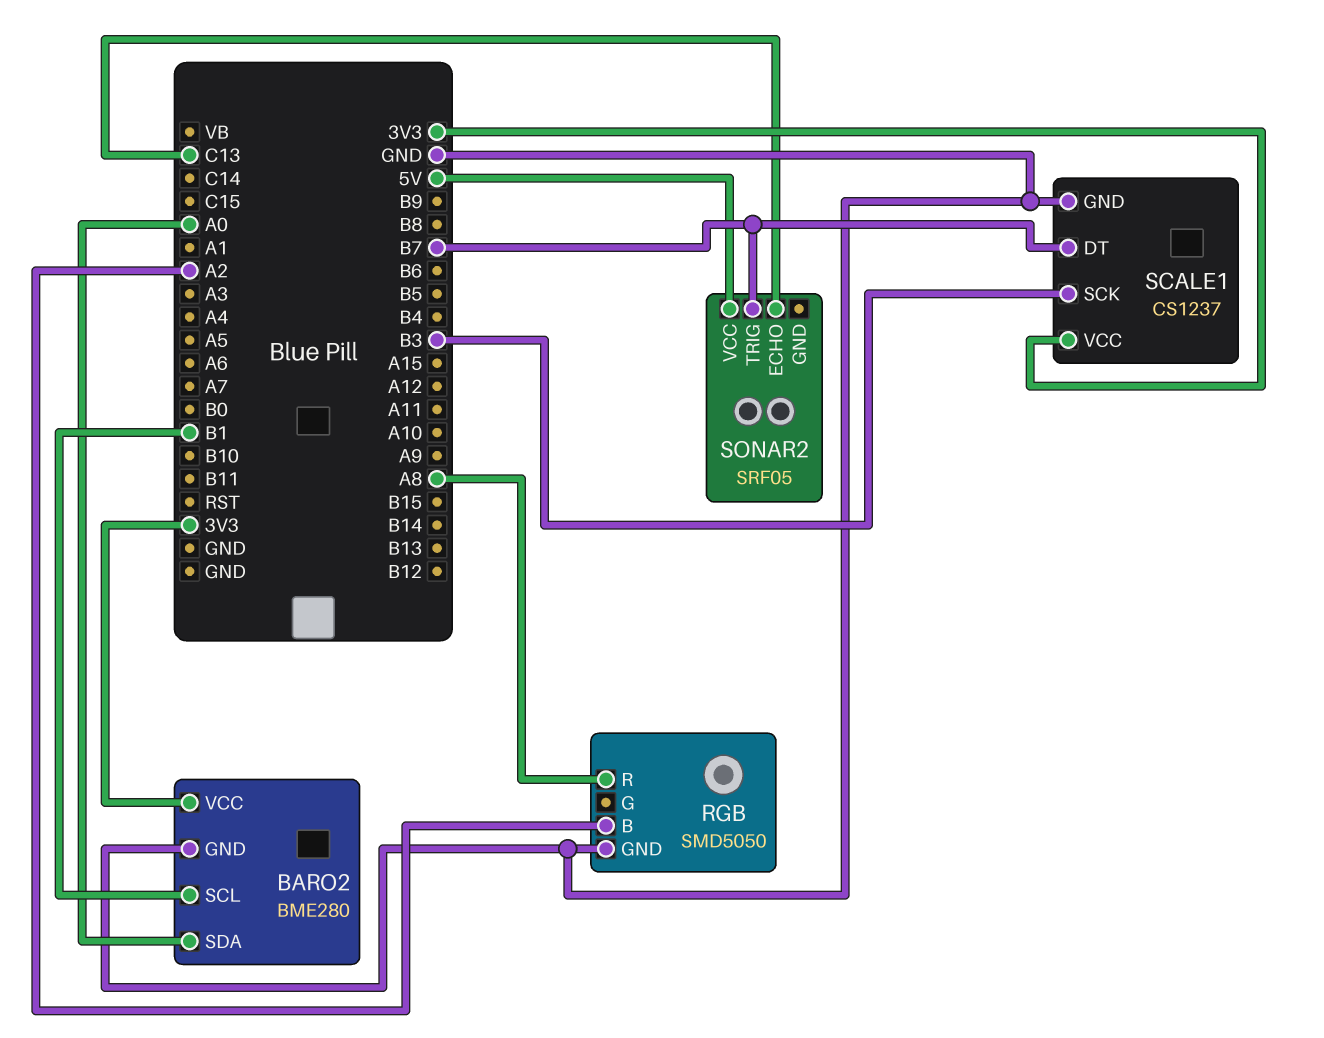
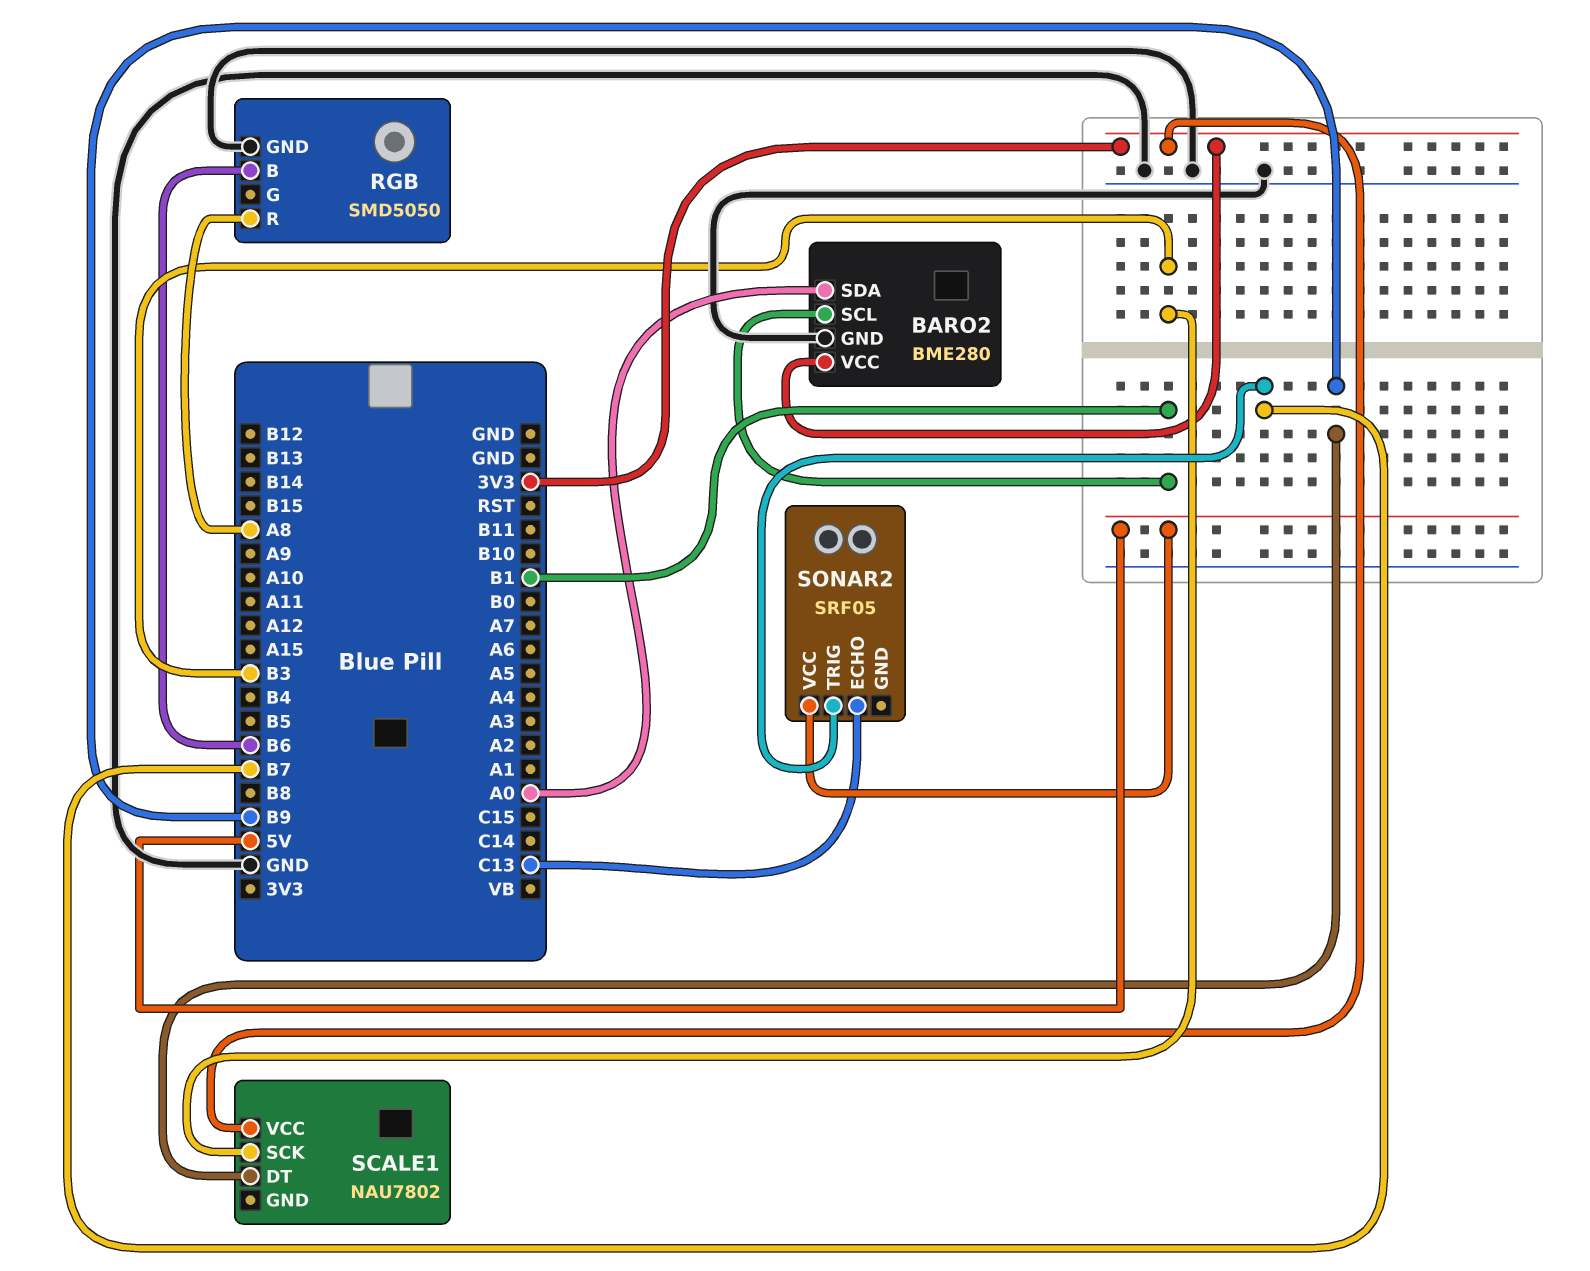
RGB pin B: A2 -> B6
SCALE1: CS1237 -> NAU7802
SCALE1 pin DT: B7 -> B9
SCALE1 pin GND: GND -> none

